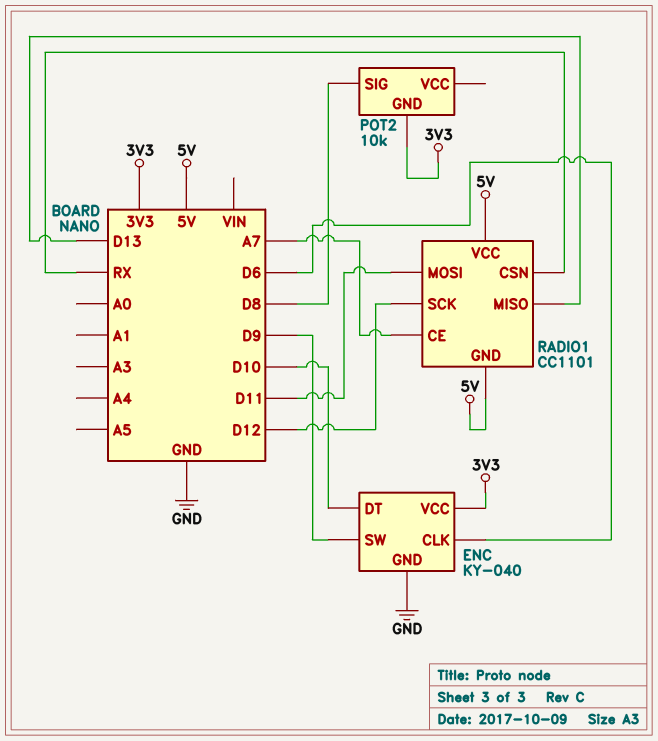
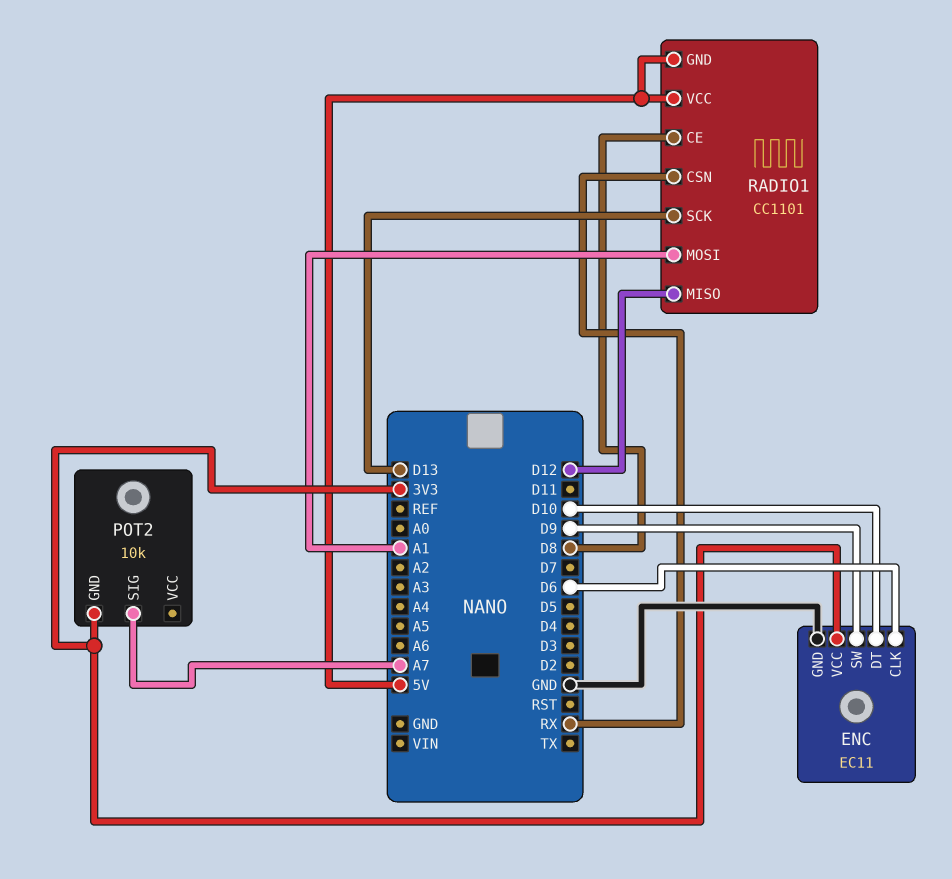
ENC: KY-040 -> EC11
POT2 pin SIG: D8 -> A7
RADIO1 pin CE: A7 -> D8
RADIO1 pin MISO: D13 -> D12
RADIO1 pin MOSI: D11 -> A1
RADIO1 pin SCK: D12 -> D13

